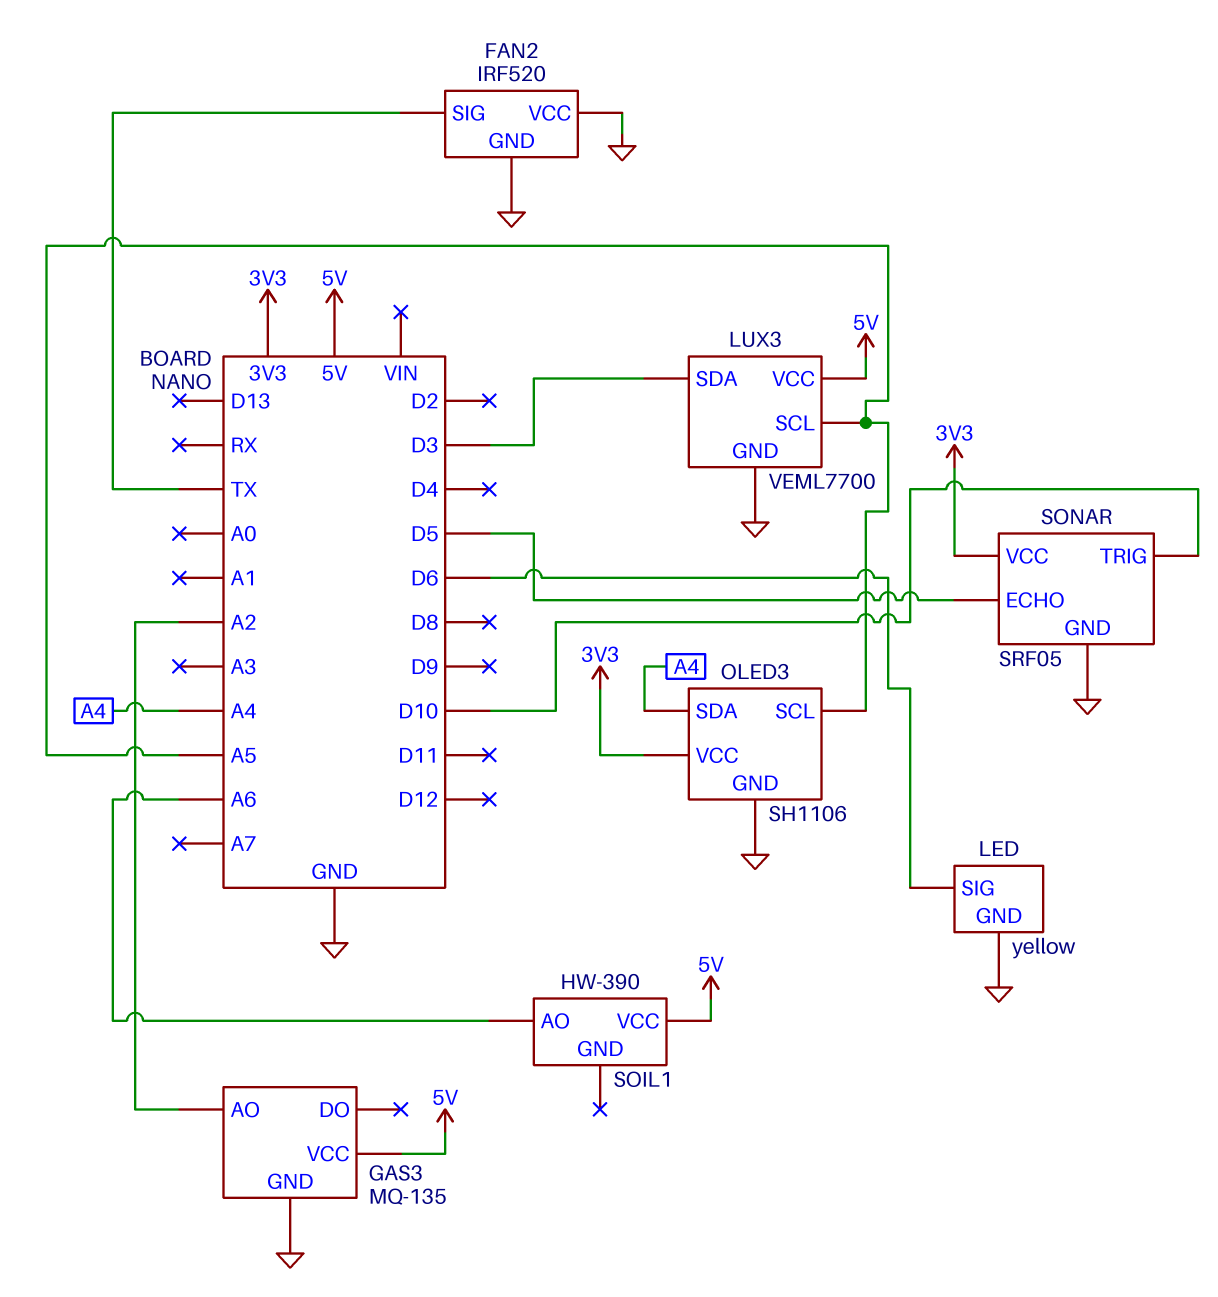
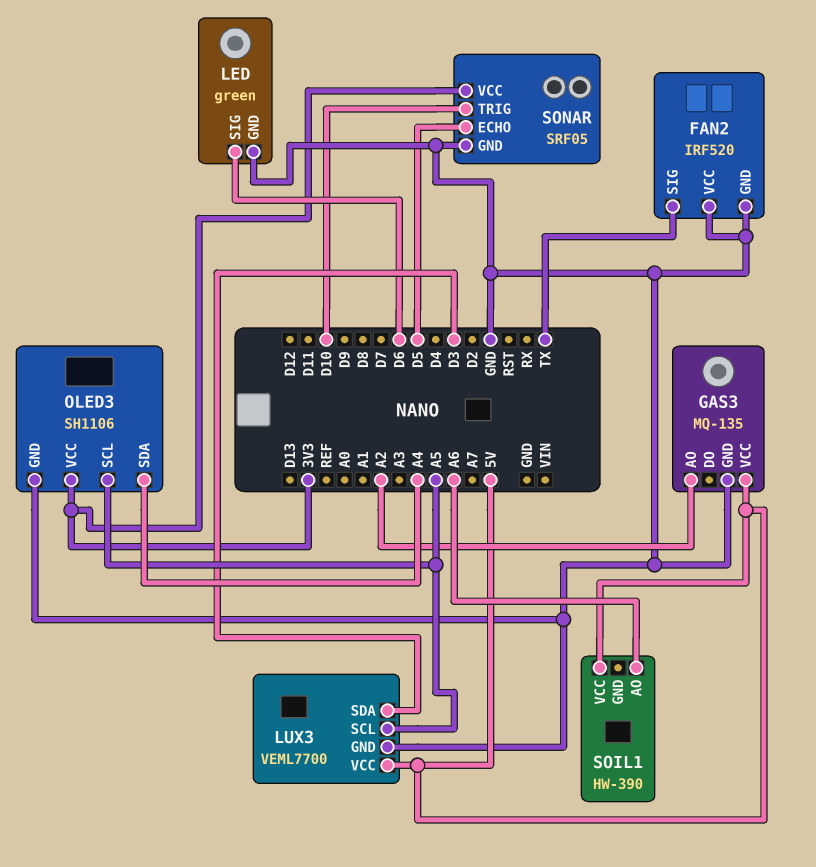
LED: yellow -> green

